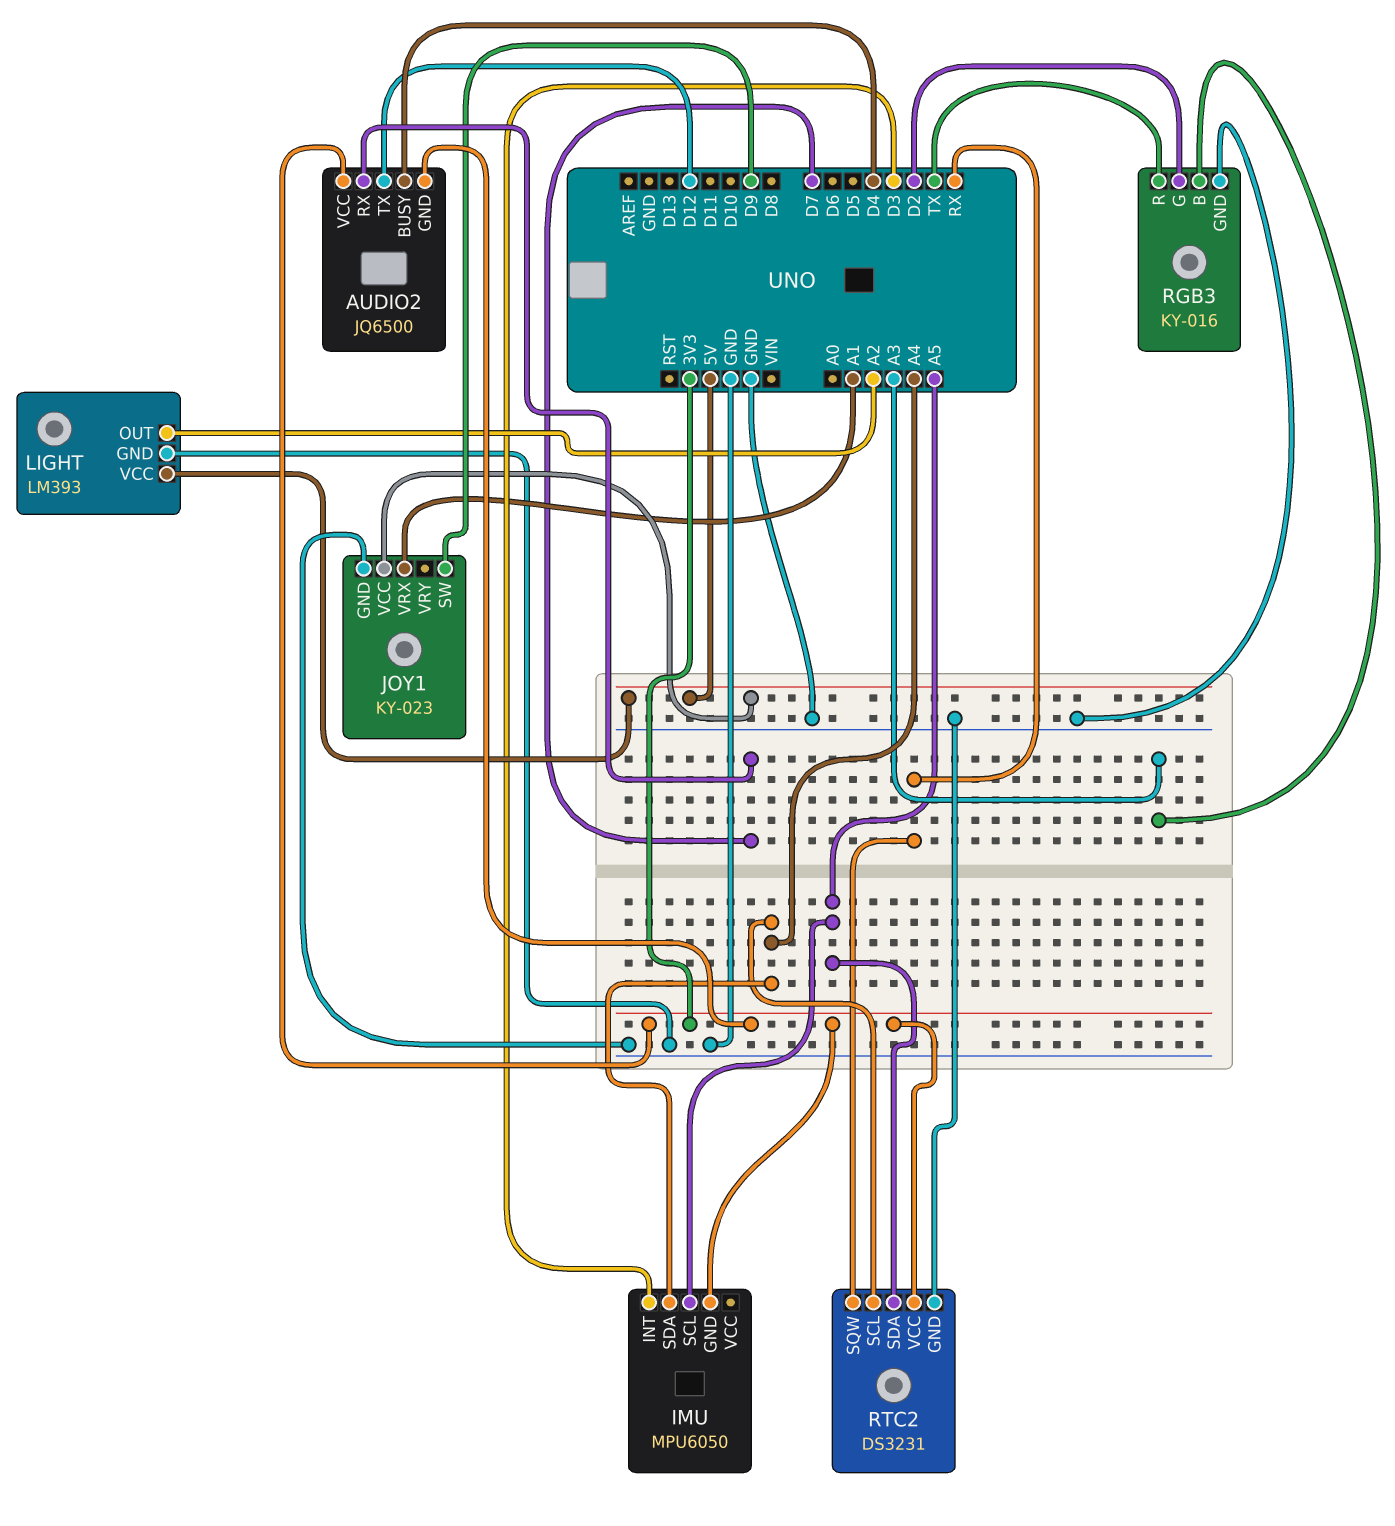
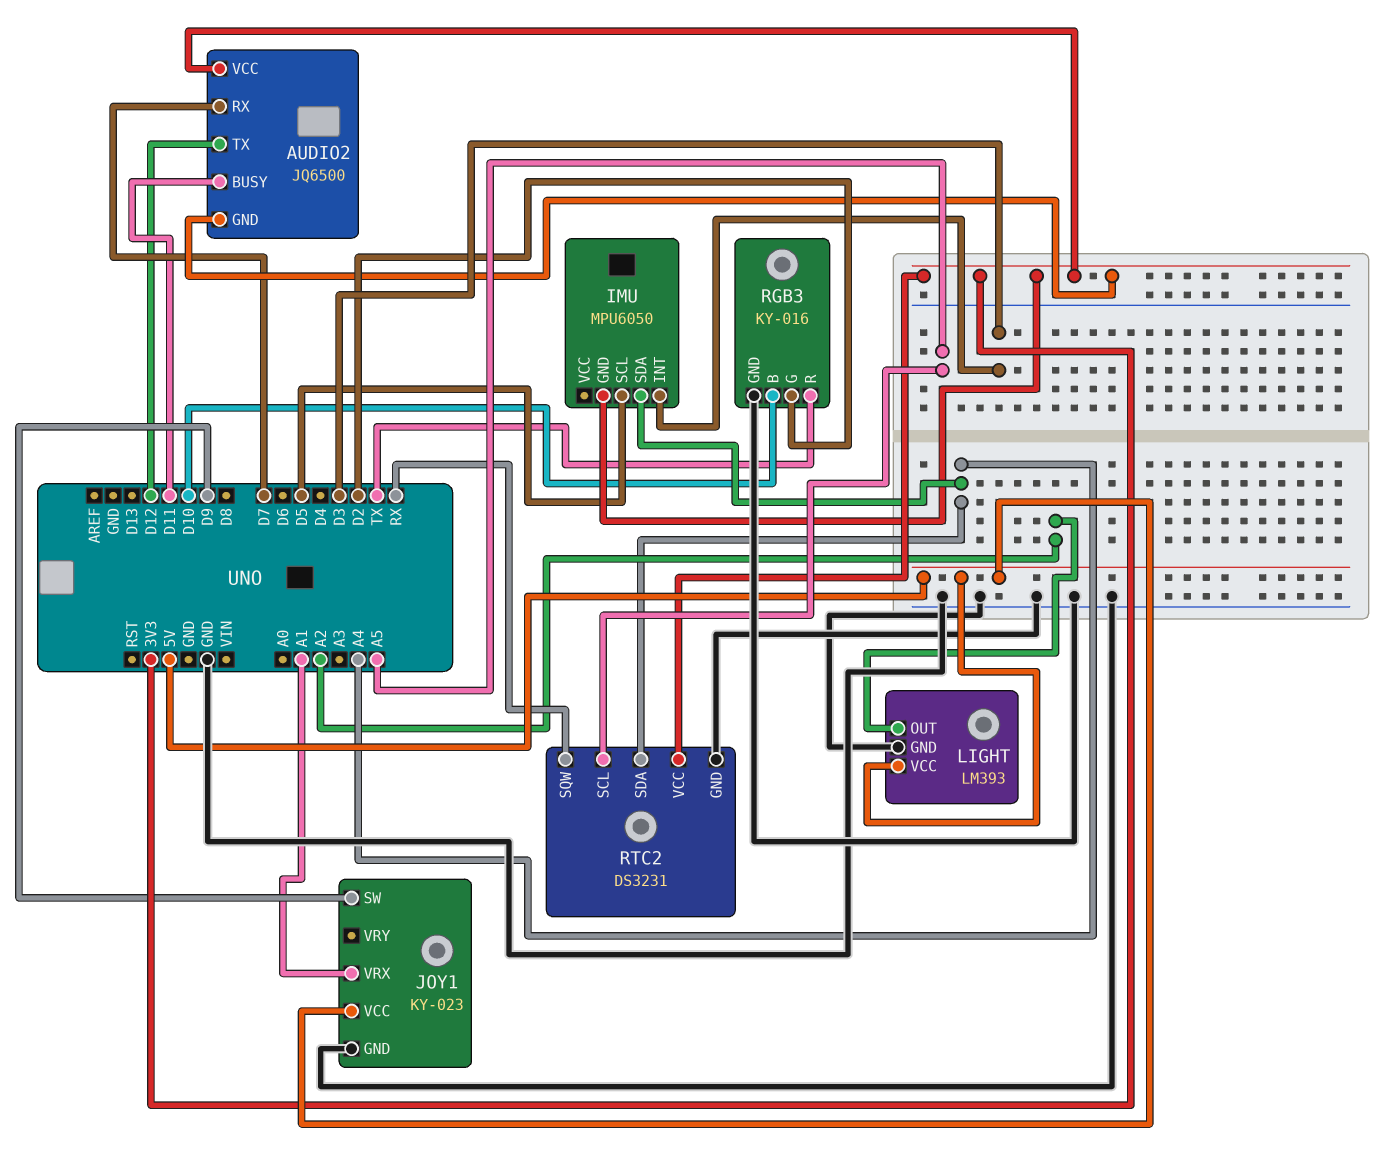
AUDIO2 pin BUSY: D4 -> D11
IMU pin SCL: A5 -> D5
RGB3 pin B: A3 -> D10
RTC2 pin SCL: A4 -> A5
RTC2 pin SDA: A5 -> A4

